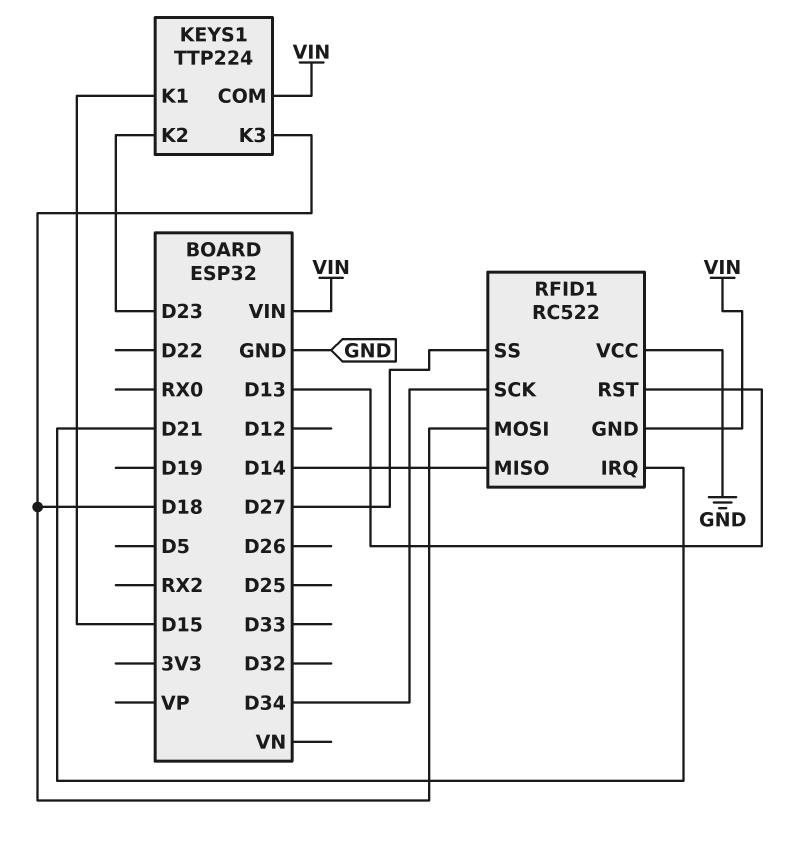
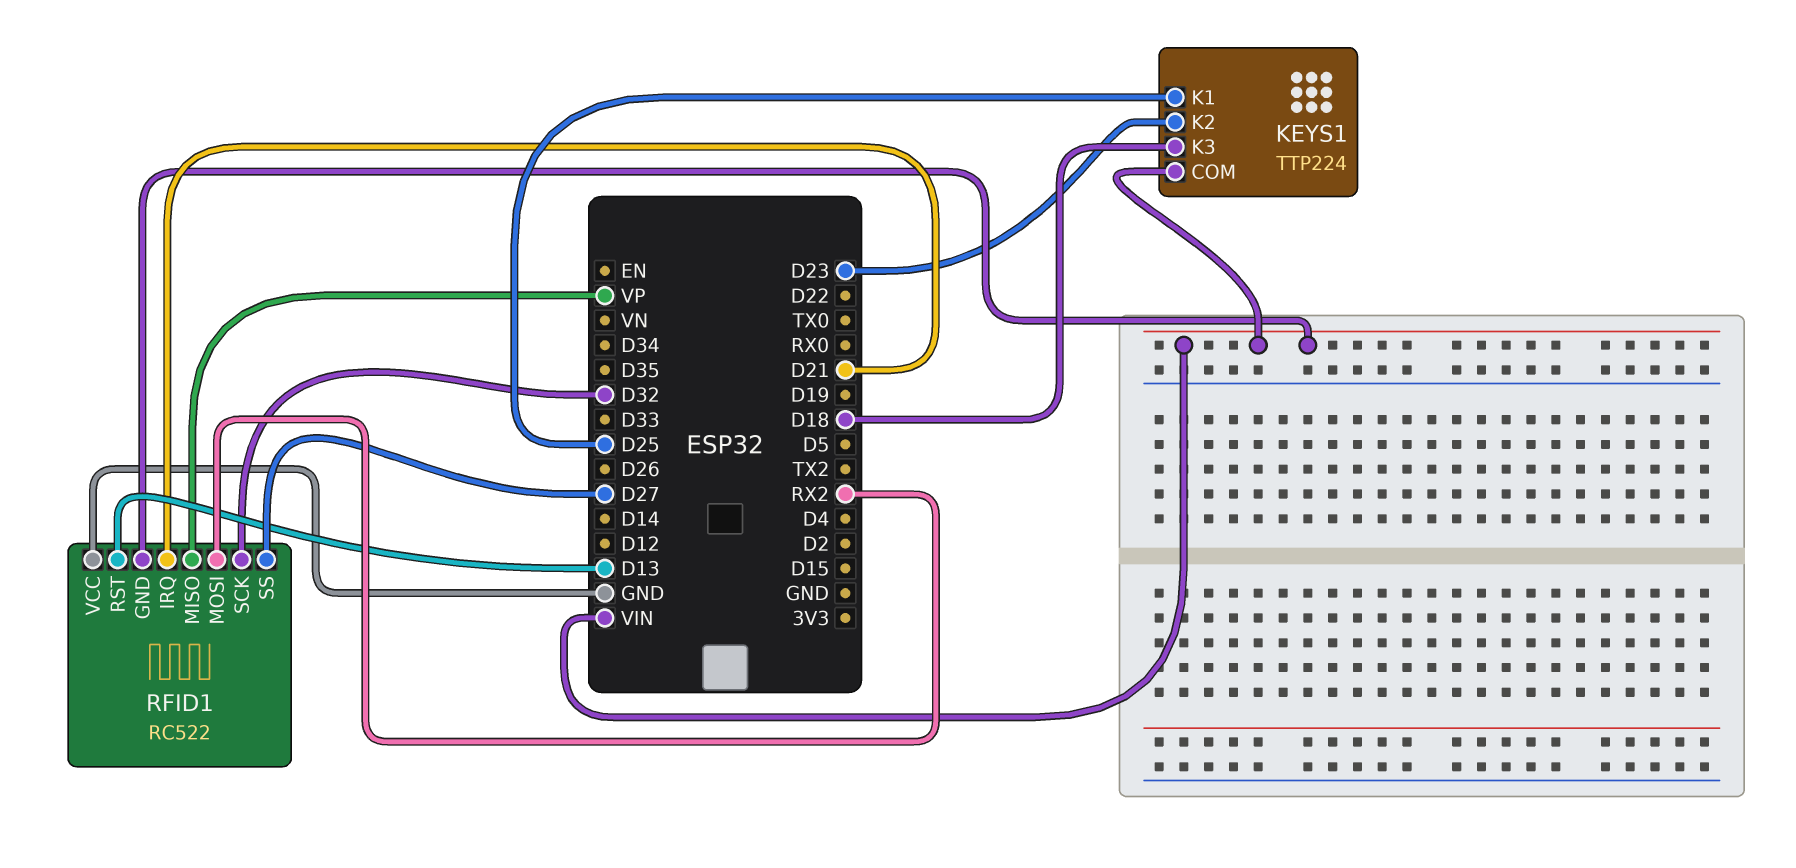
KEYS1 pin K1: D15 -> D25
RFID1 pin MISO: D14 -> VP
RFID1 pin MOSI: D18 -> RX2
RFID1 pin SCK: D34 -> D32

